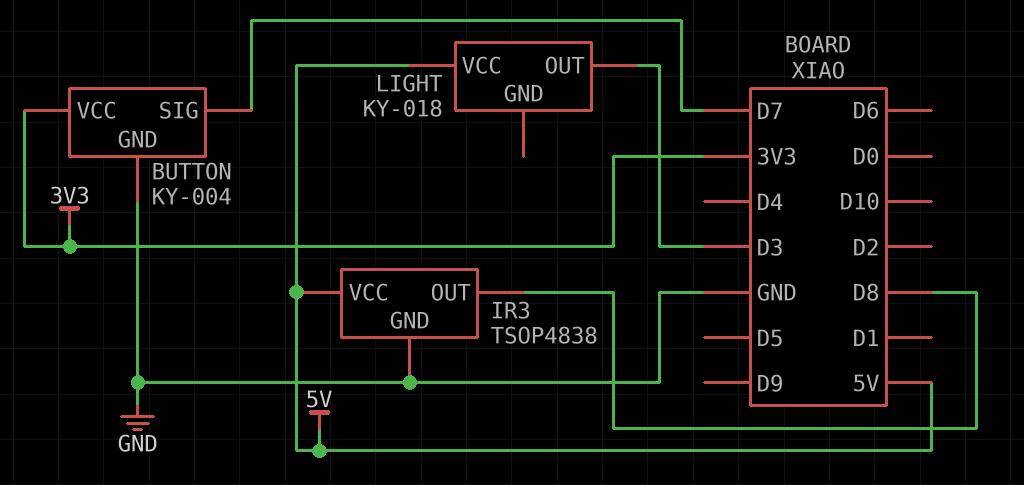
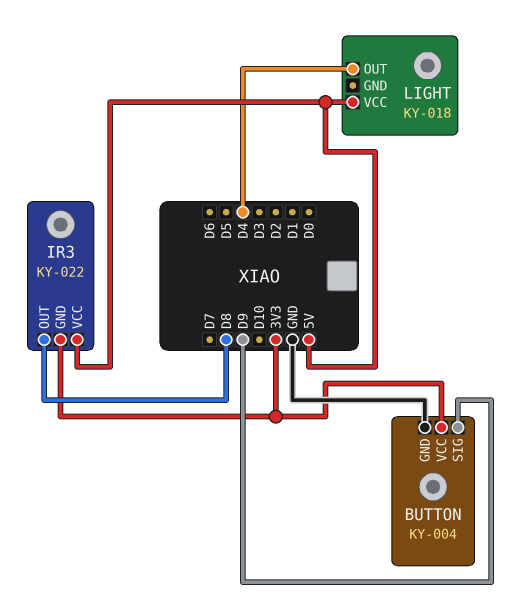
BUTTON pin SIG: D7 -> D9
IR3: TSOP4838 -> KY-022
IR3 pin GND: GND -> 3V3
LIGHT pin OUT: D3 -> D4

